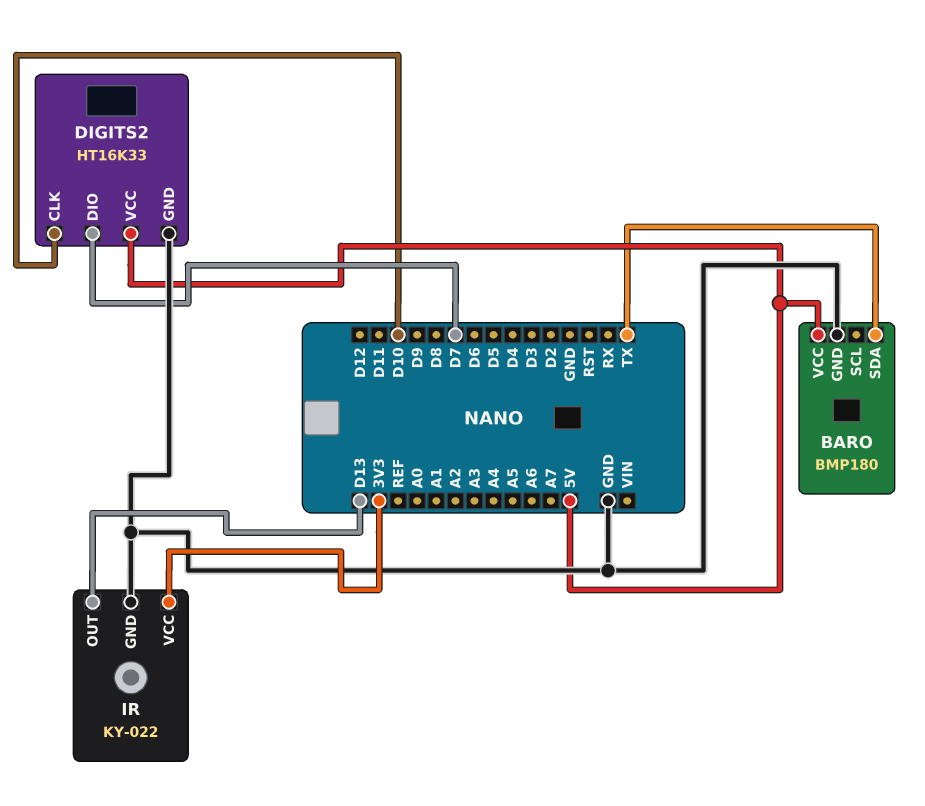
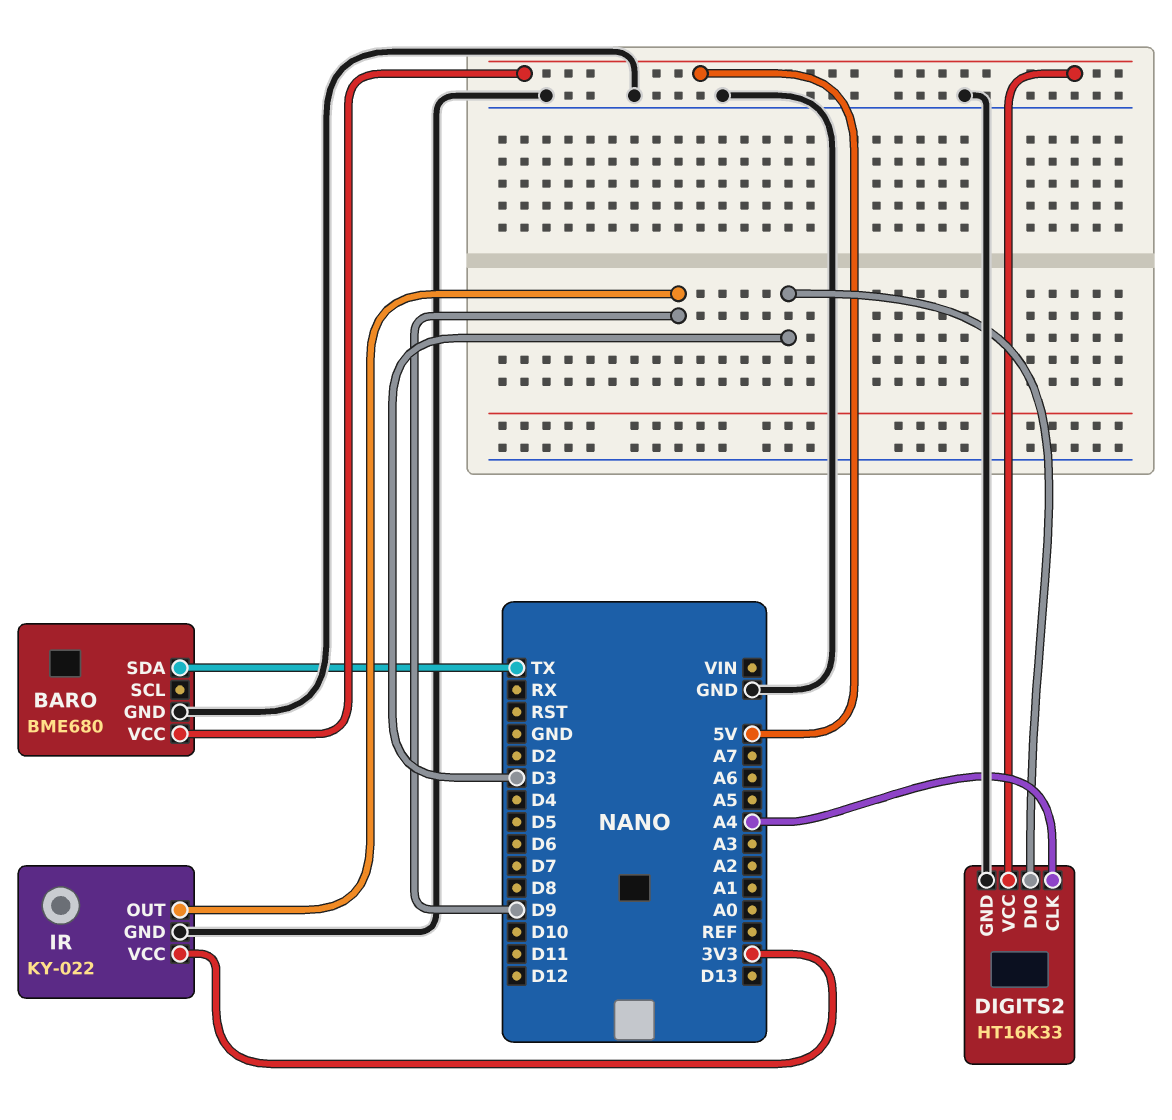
BARO: BMP180 -> BME680
DIGITS2 pin CLK: D10 -> A4
DIGITS2 pin DIO: D7 -> D3
IR pin OUT: D13 -> D9

